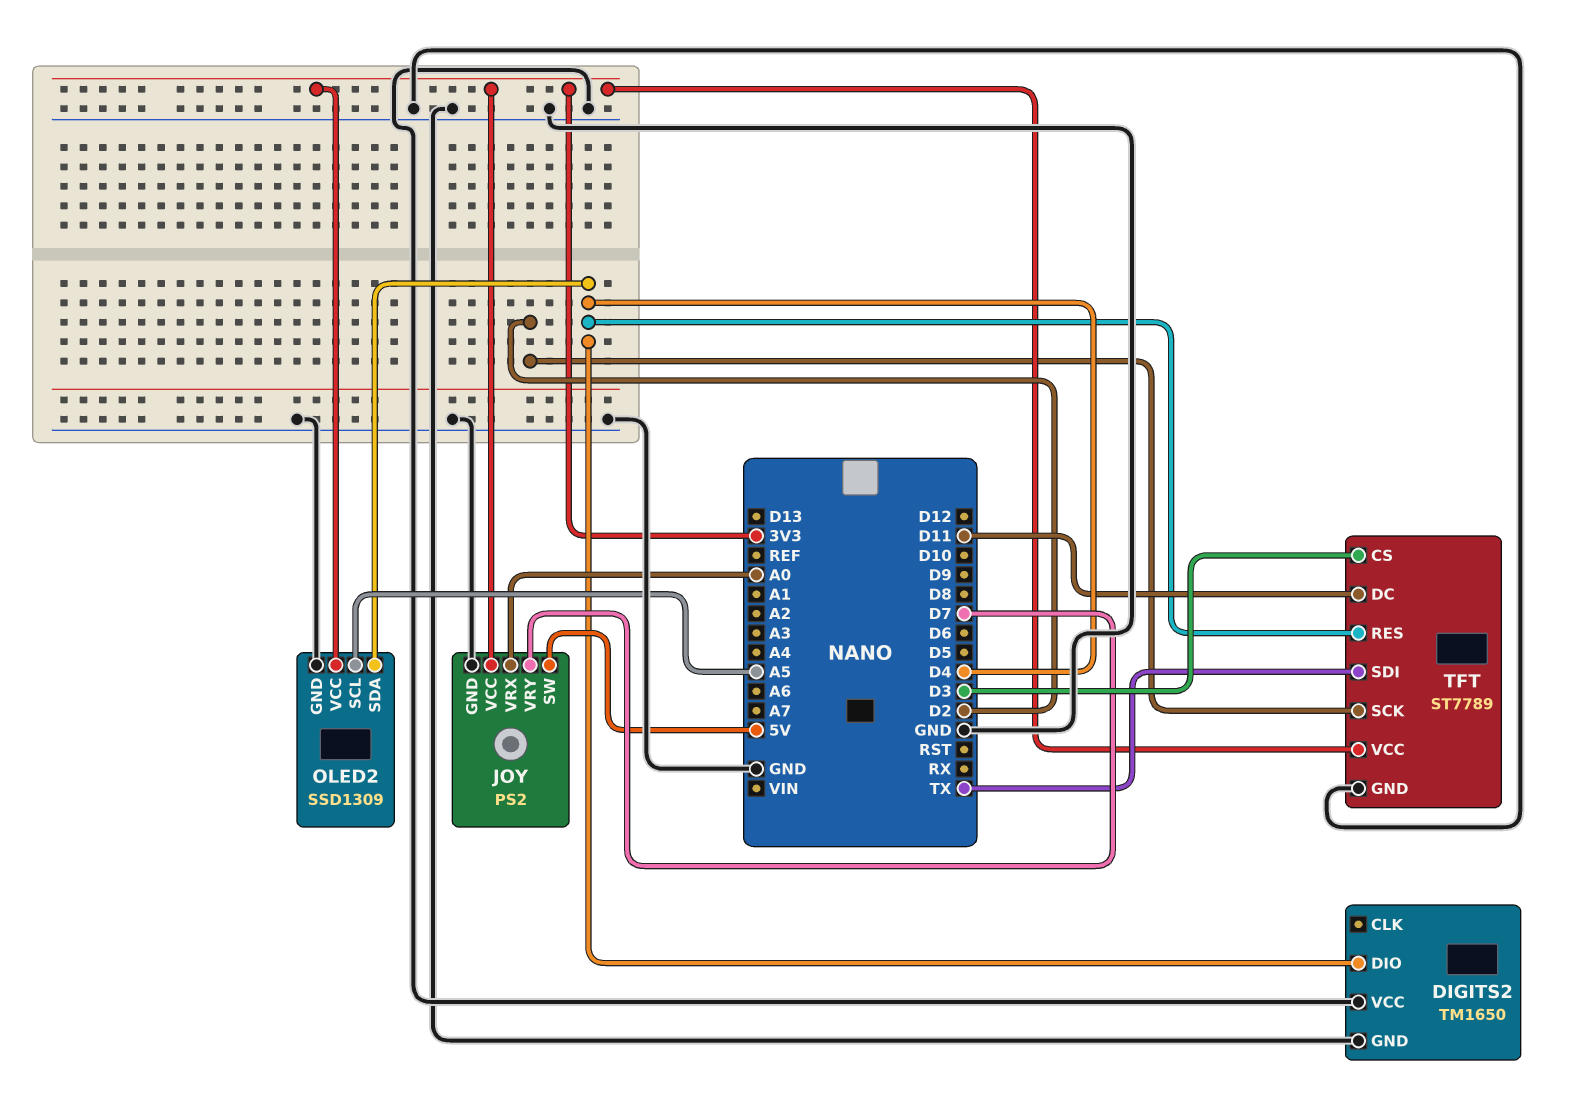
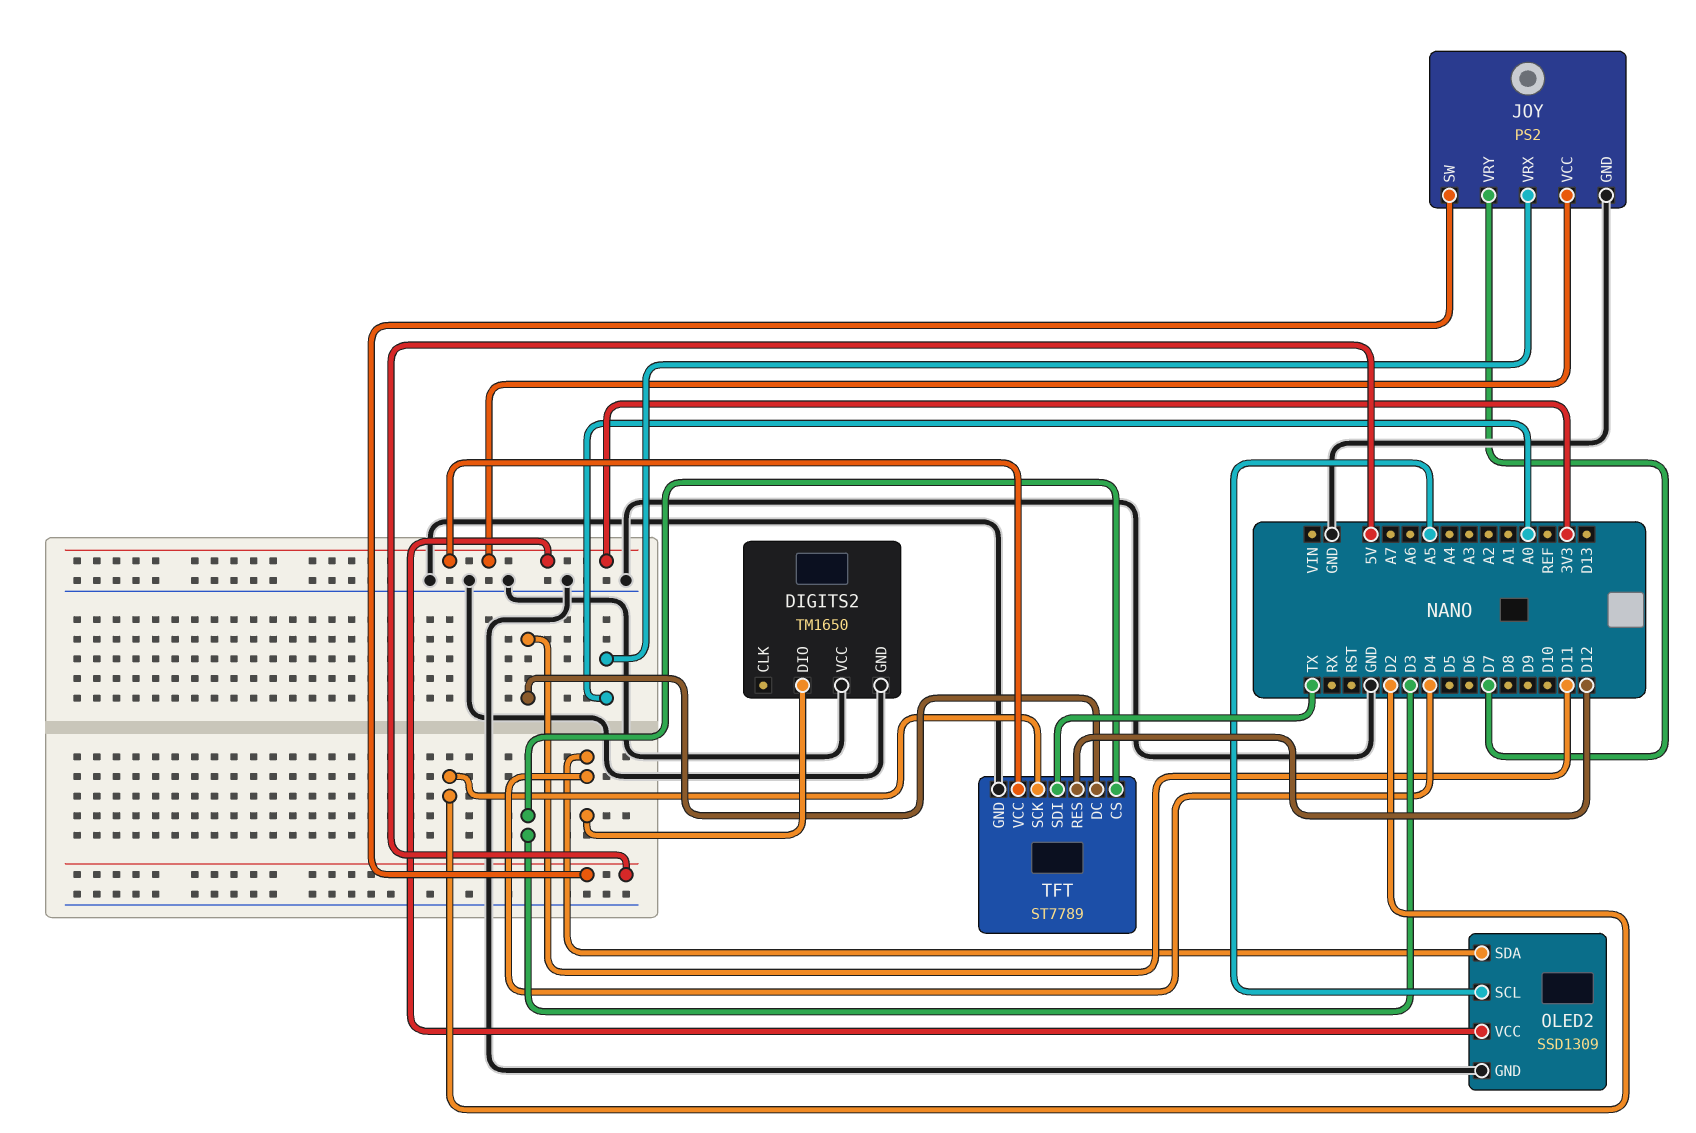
TFT pin RES: D4 -> D12

